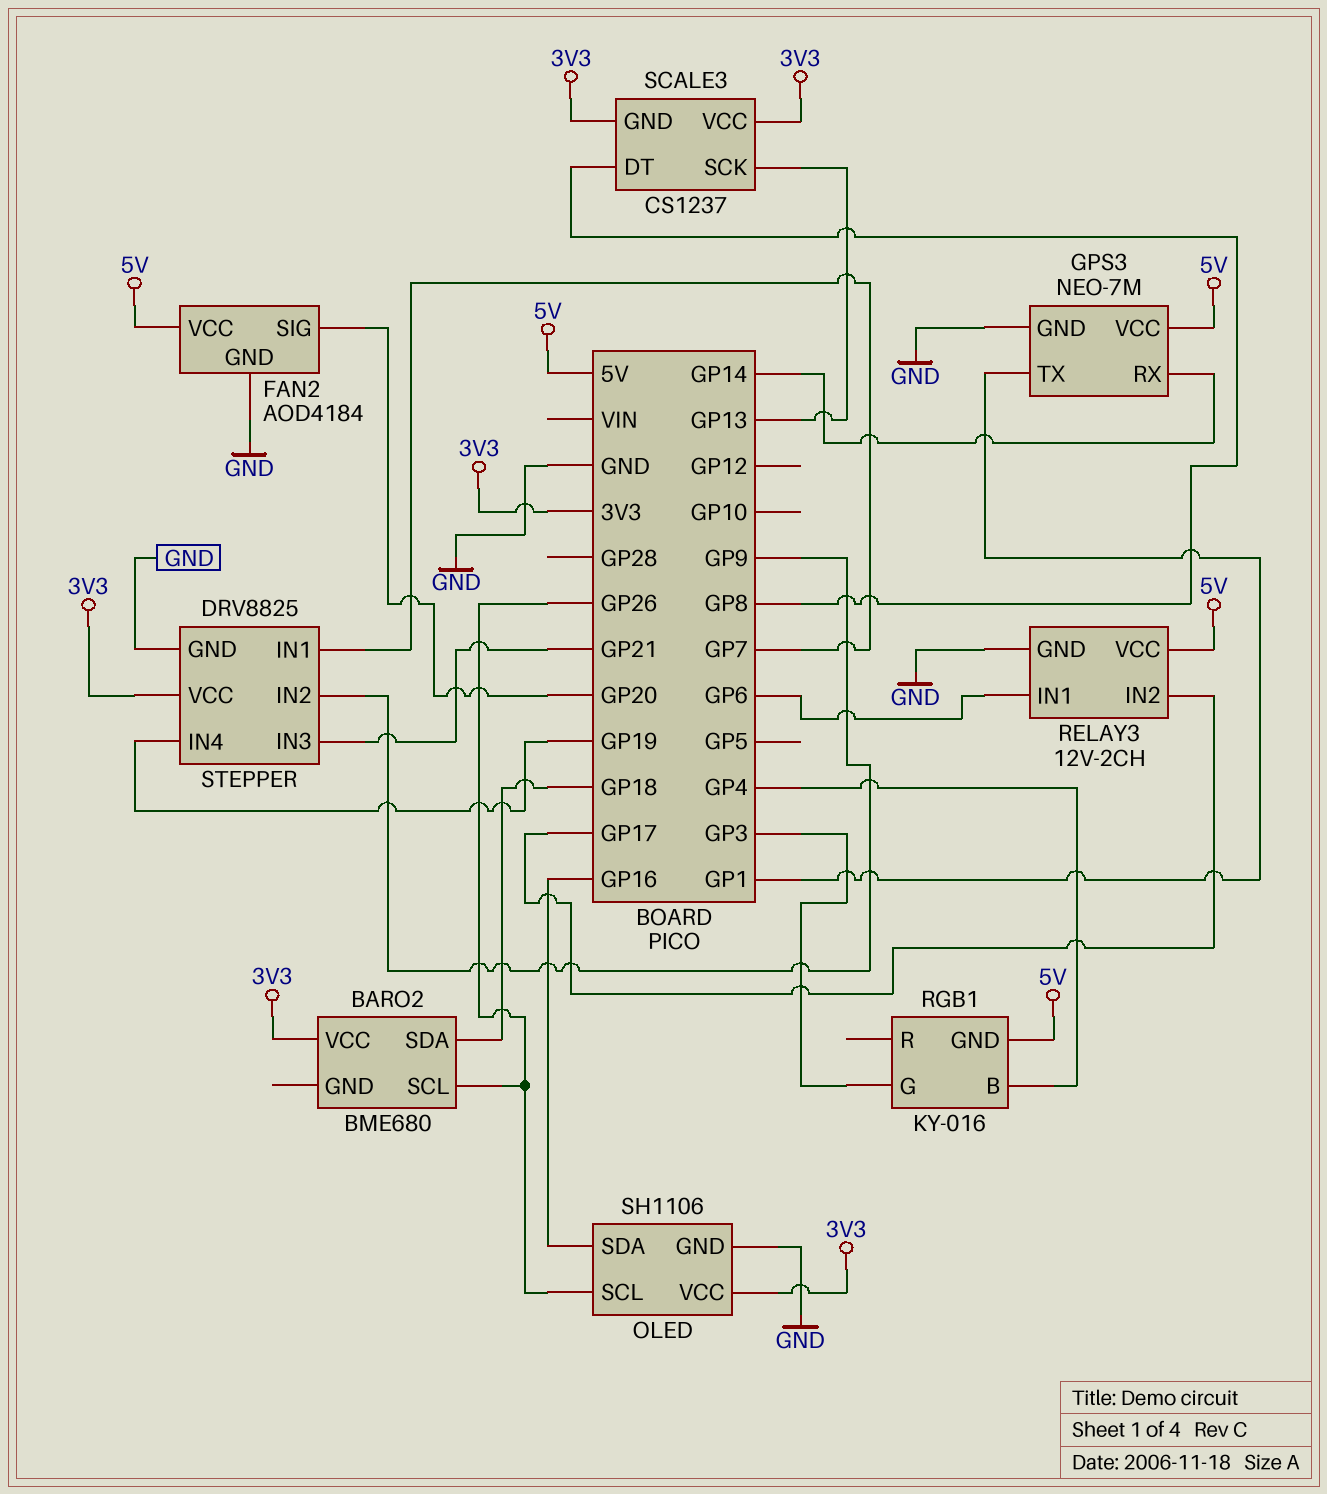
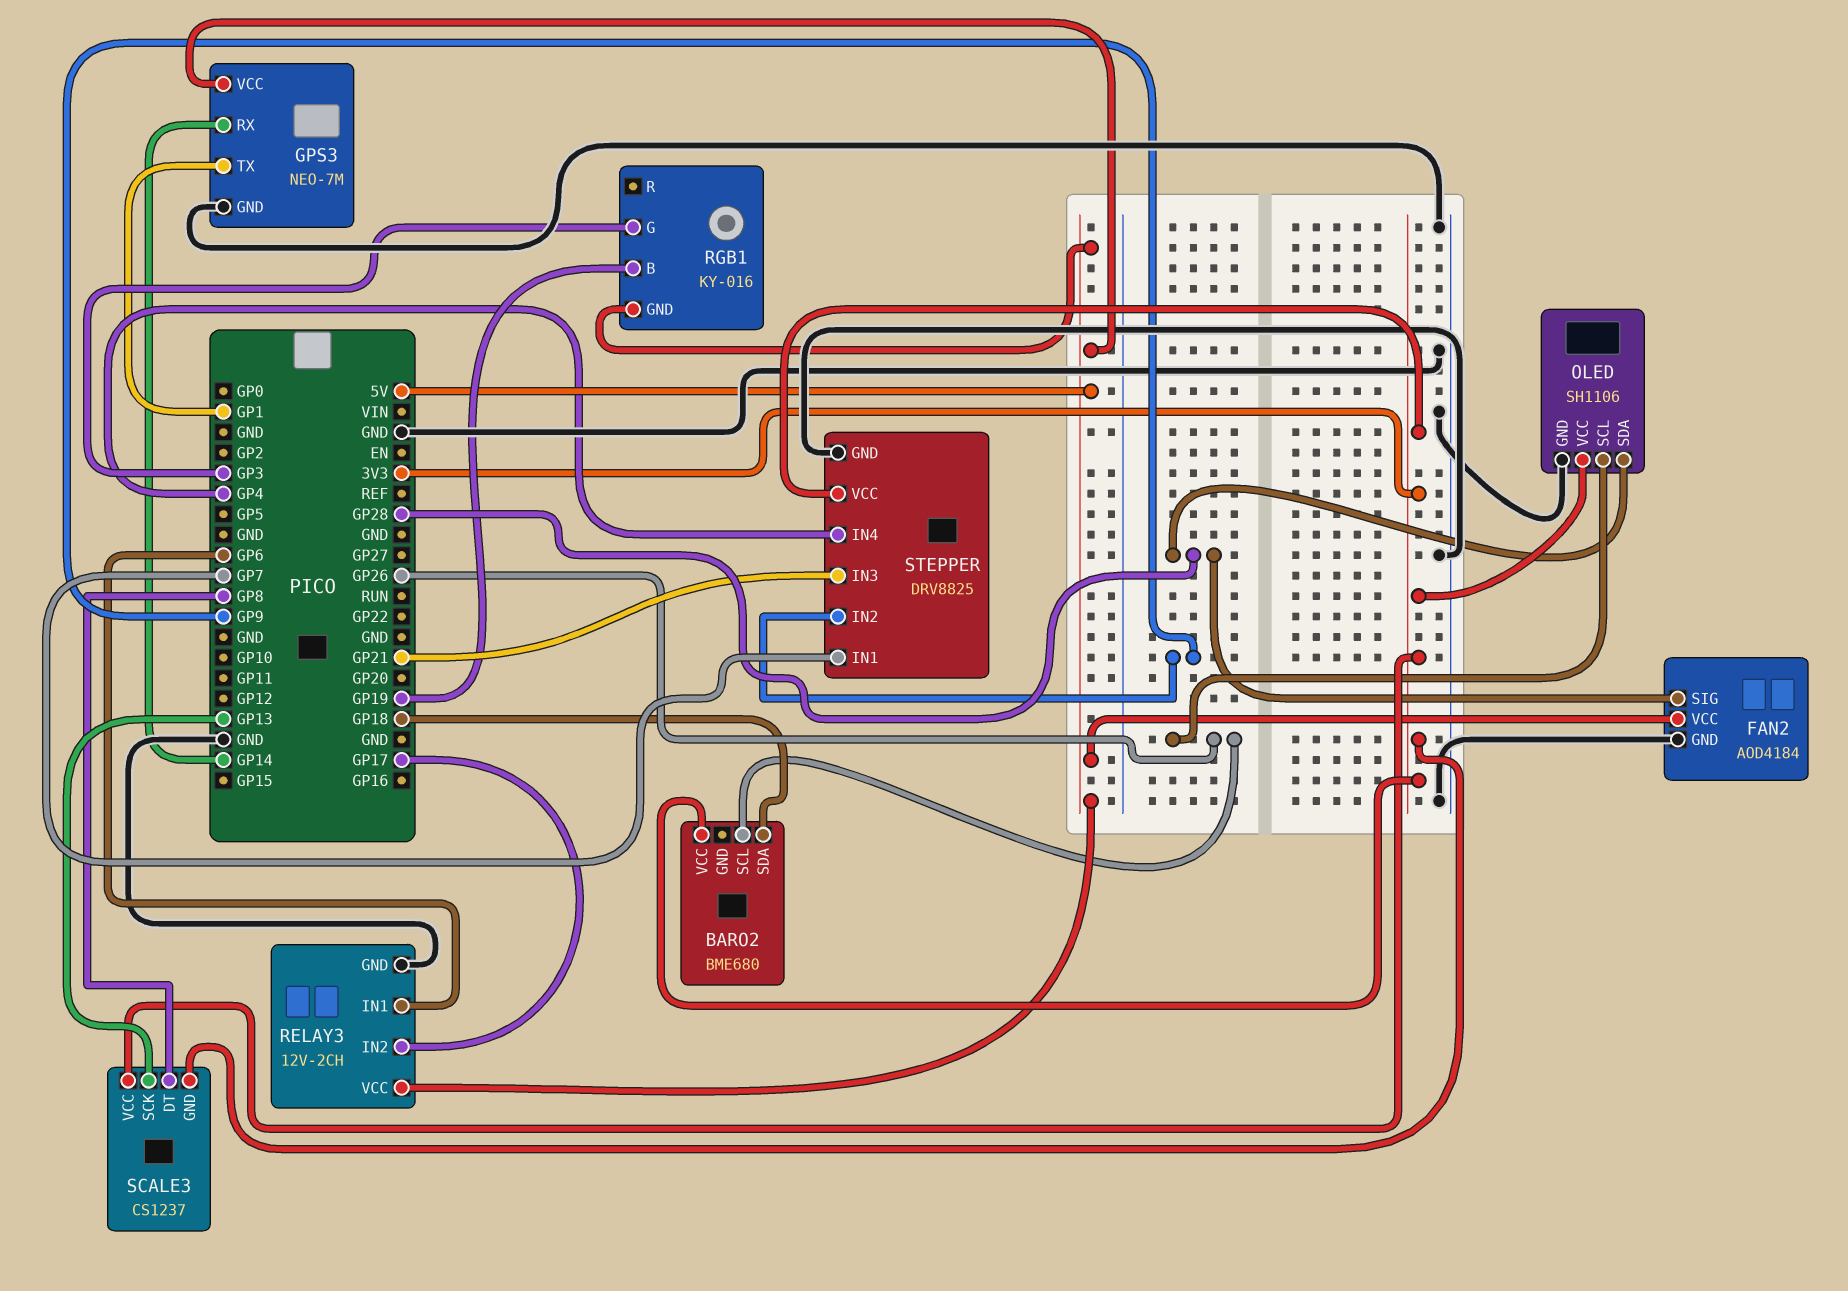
FAN2 pin SIG: GP20 -> GP28
OLED pin SDA: GP16 -> GP28
RGB1 pin B: GP4 -> GP19
STEPPER pin IN4: GP19 -> GP4

